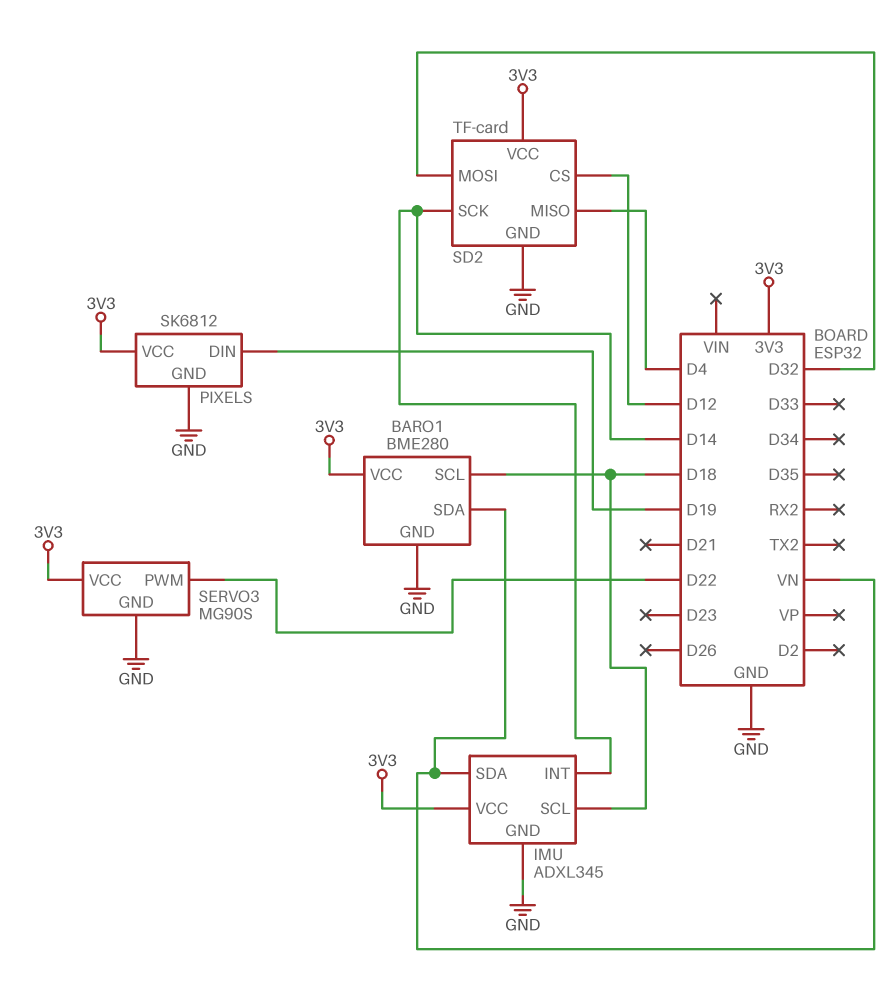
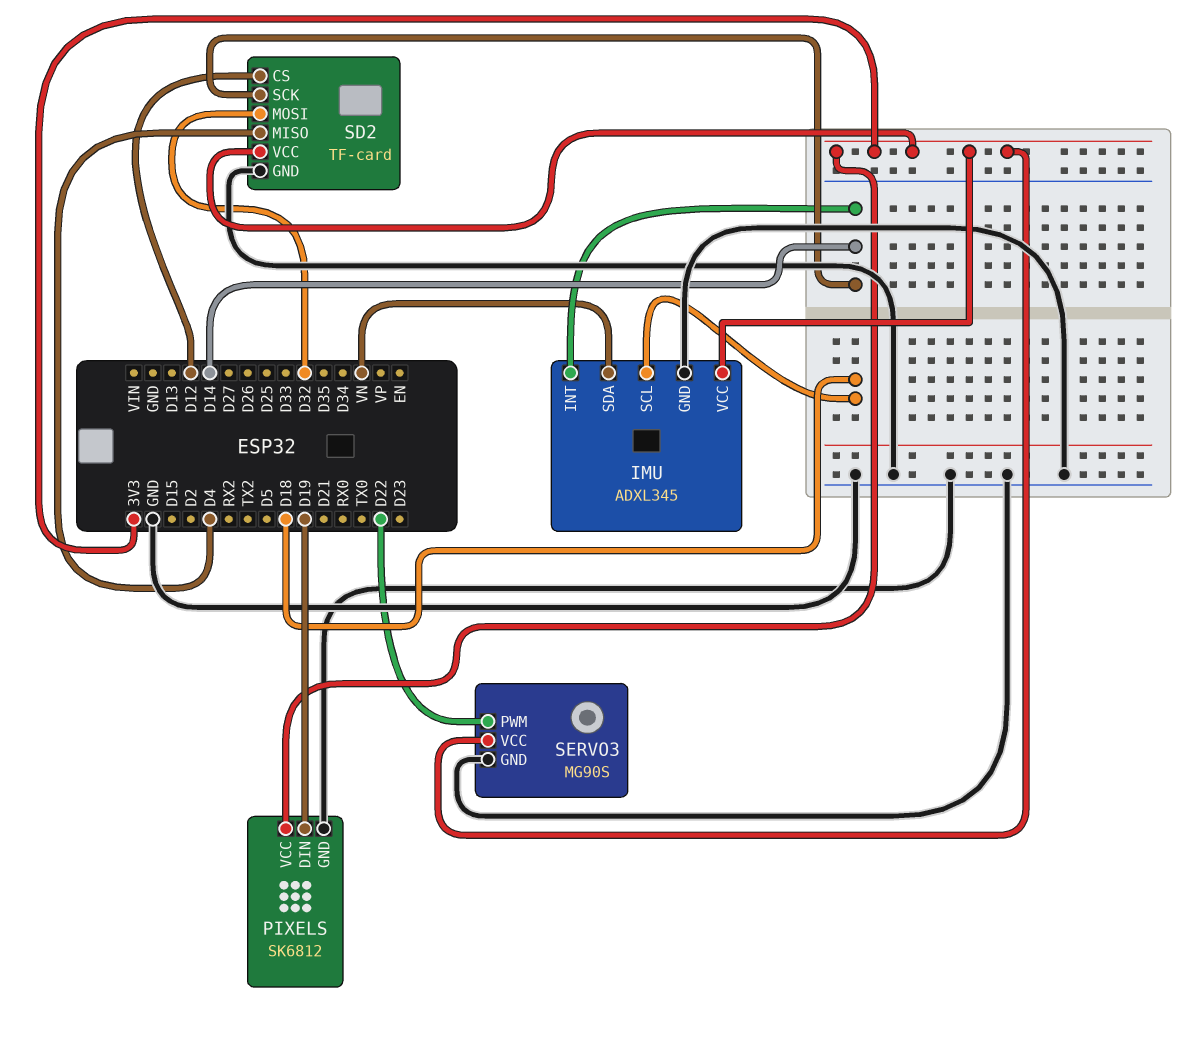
BARO1: BME280 -> none
BARO1 pin GND: GND -> none
BARO1 pin SCL: D18 -> none
BARO1 pin SDA: VN -> none
BARO1 pin VCC: 3V3 -> none

